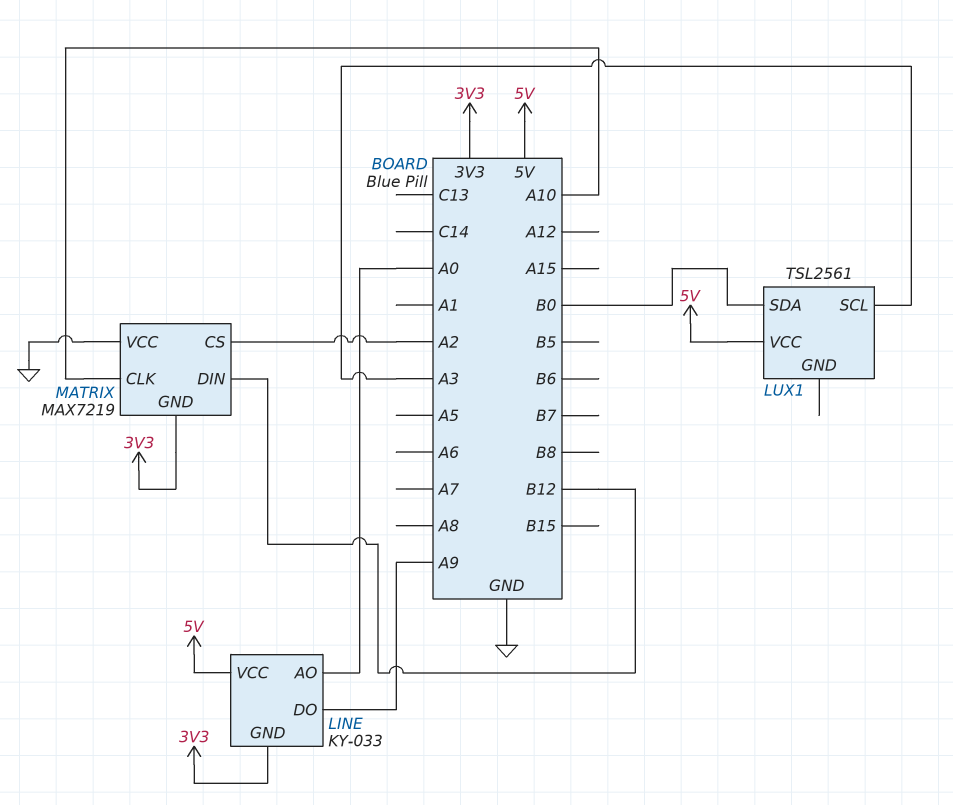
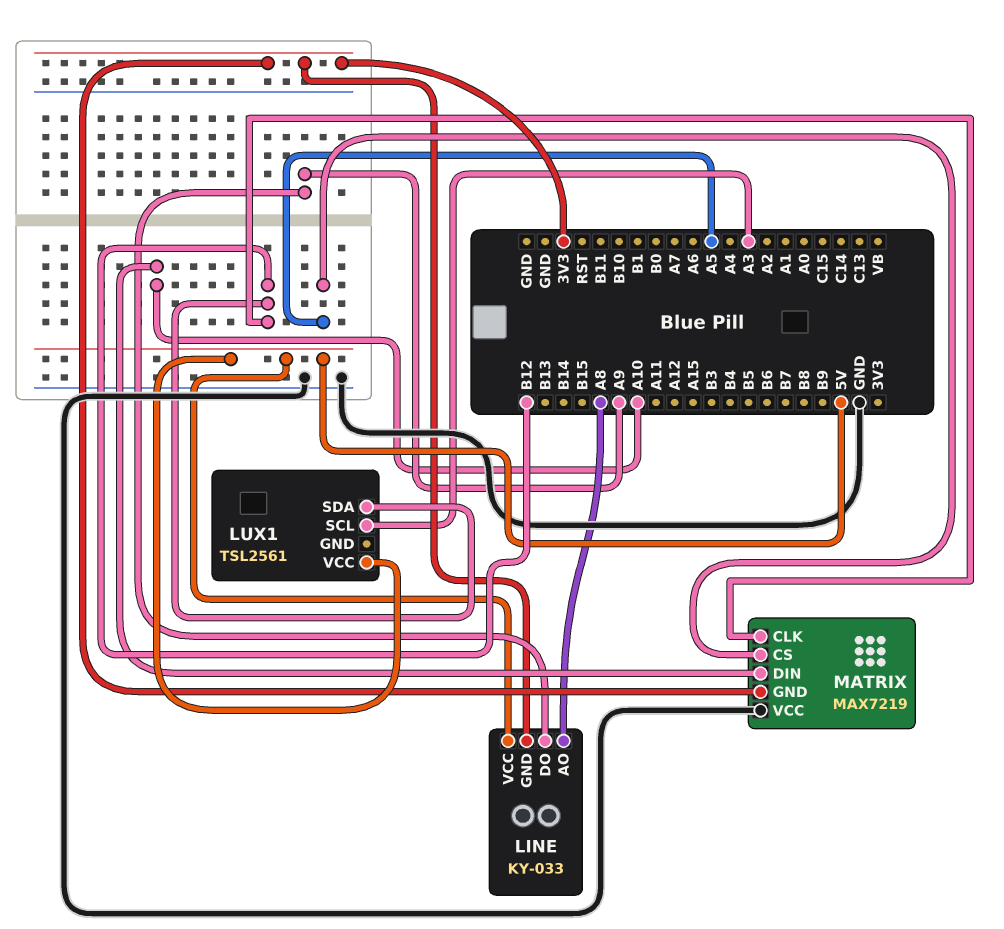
LINE pin AO: A0 -> A8
LUX1 pin SDA: B0 -> B12
MATRIX pin CLK: A10 -> B12
MATRIX pin CS: A2 -> A5
MATRIX pin DIN: B12 -> A10

